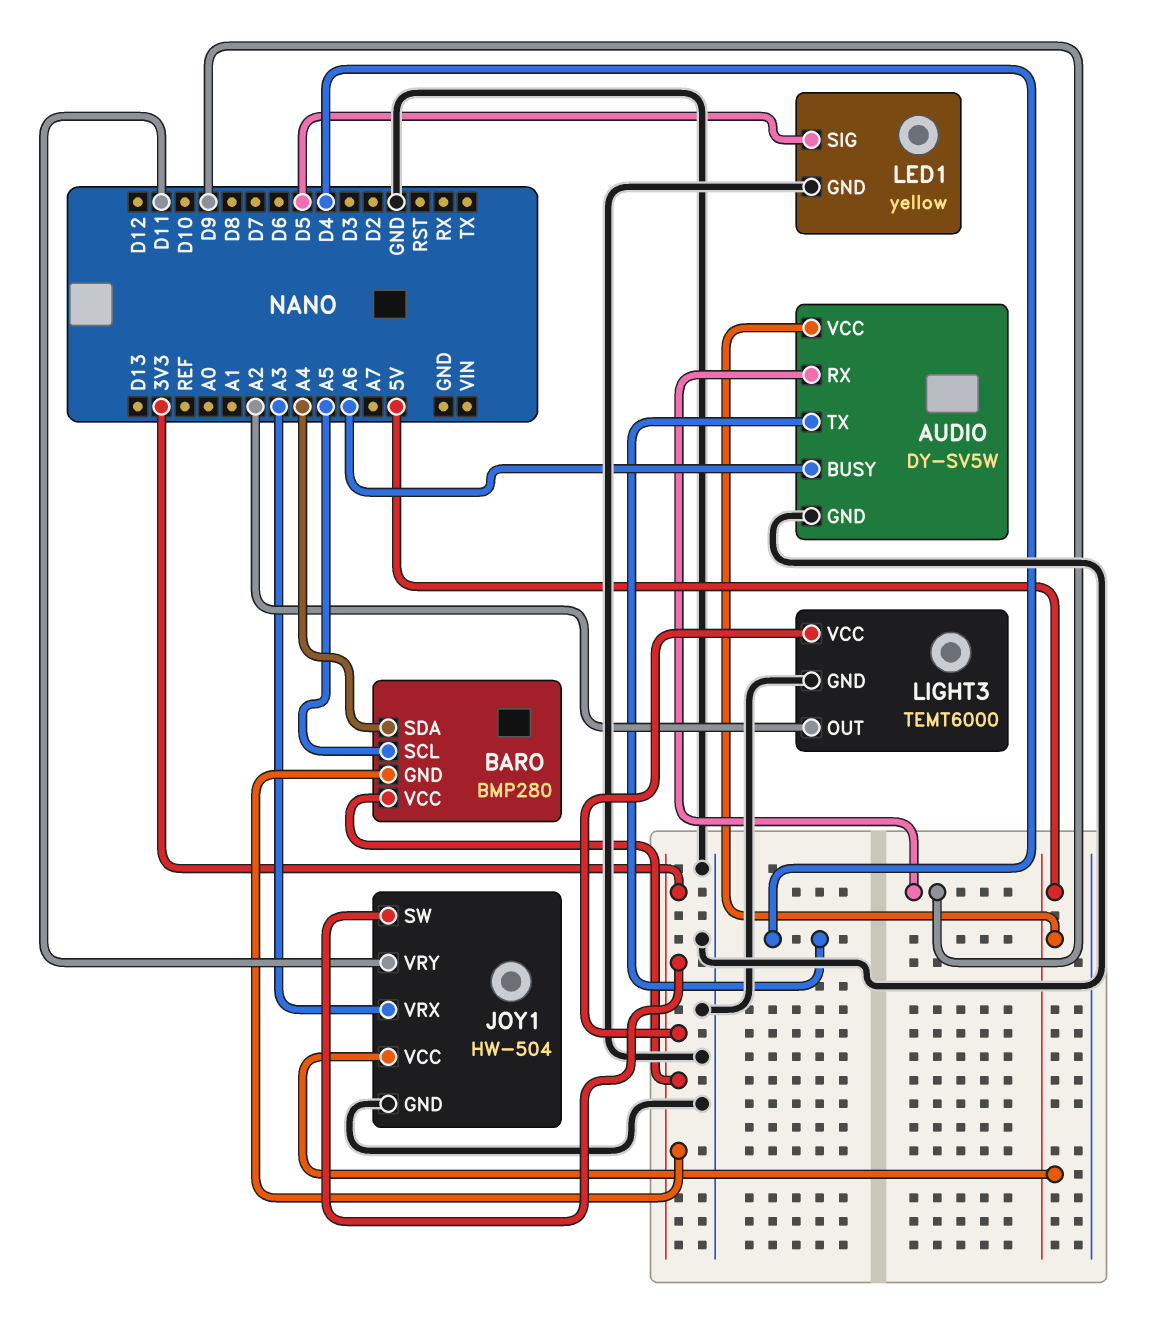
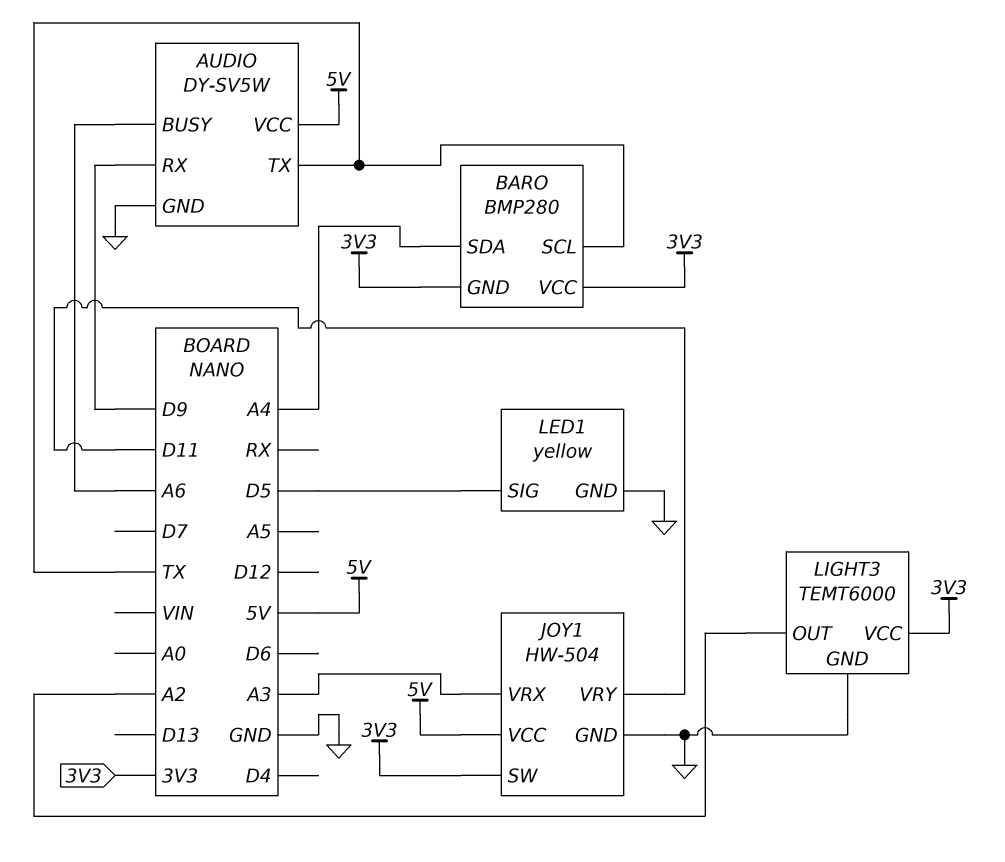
AUDIO pin TX: D4 -> TX
BARO pin SCL: A5 -> TX

